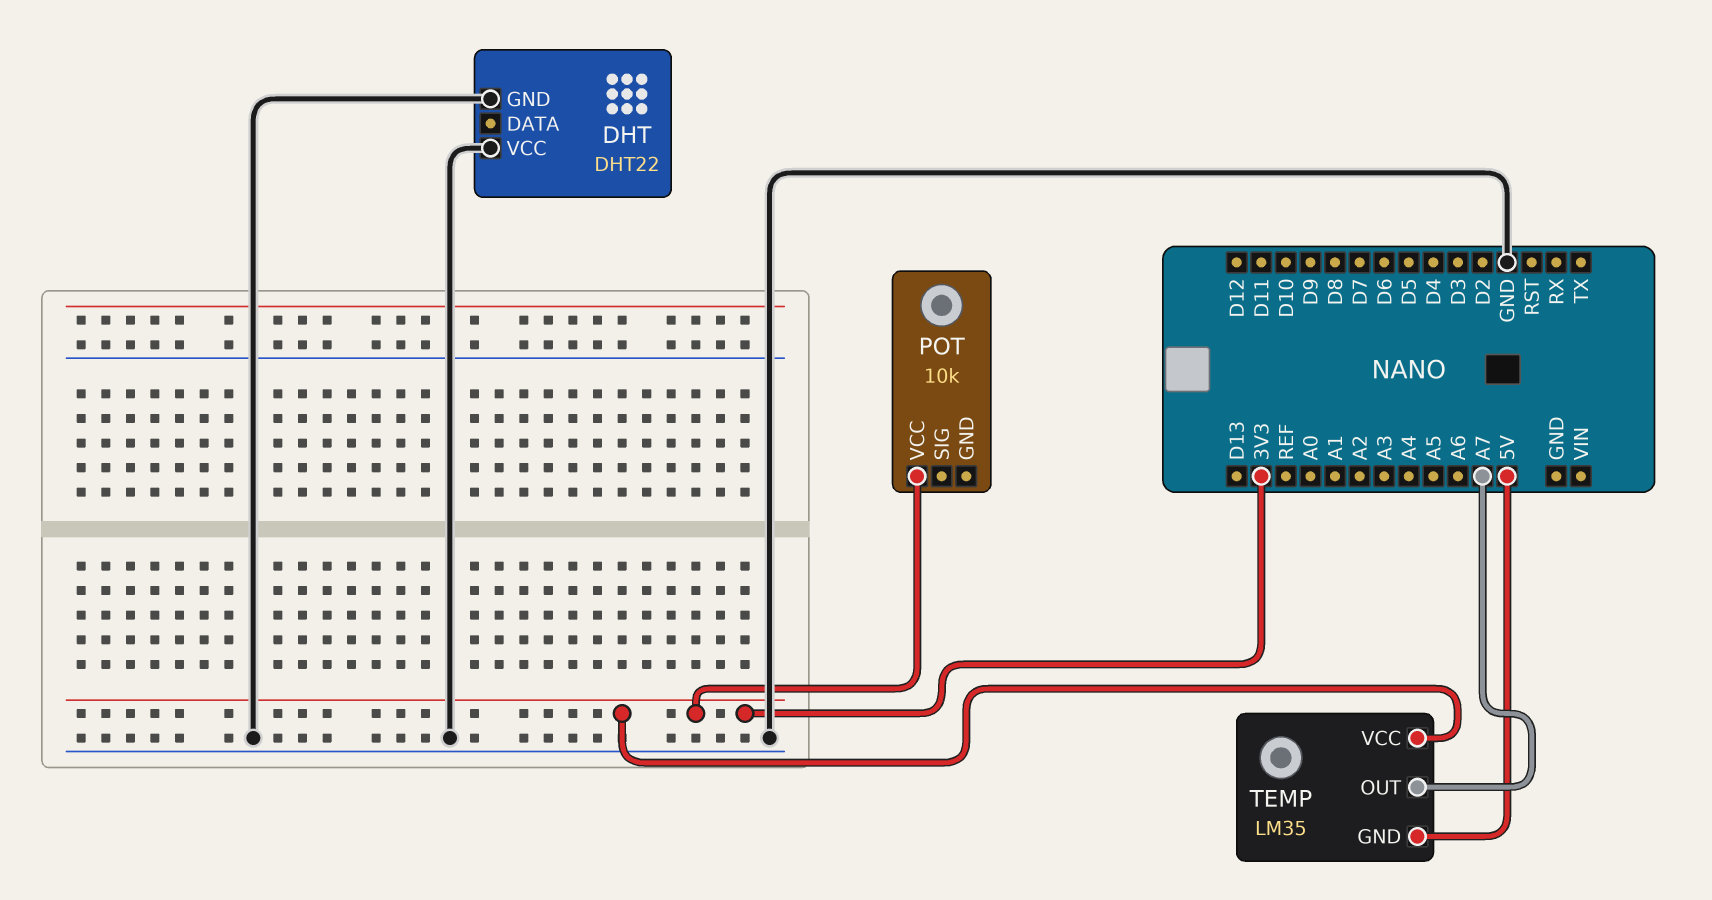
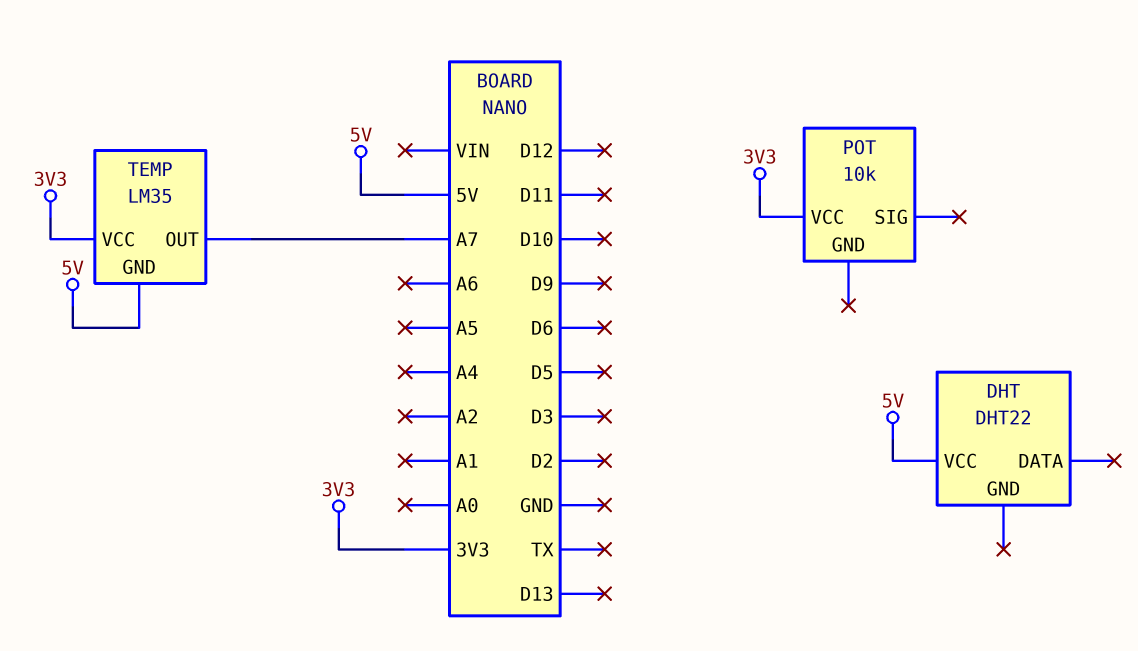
DHT pin GND: GND -> none
DHT pin VCC: GND -> 5V

